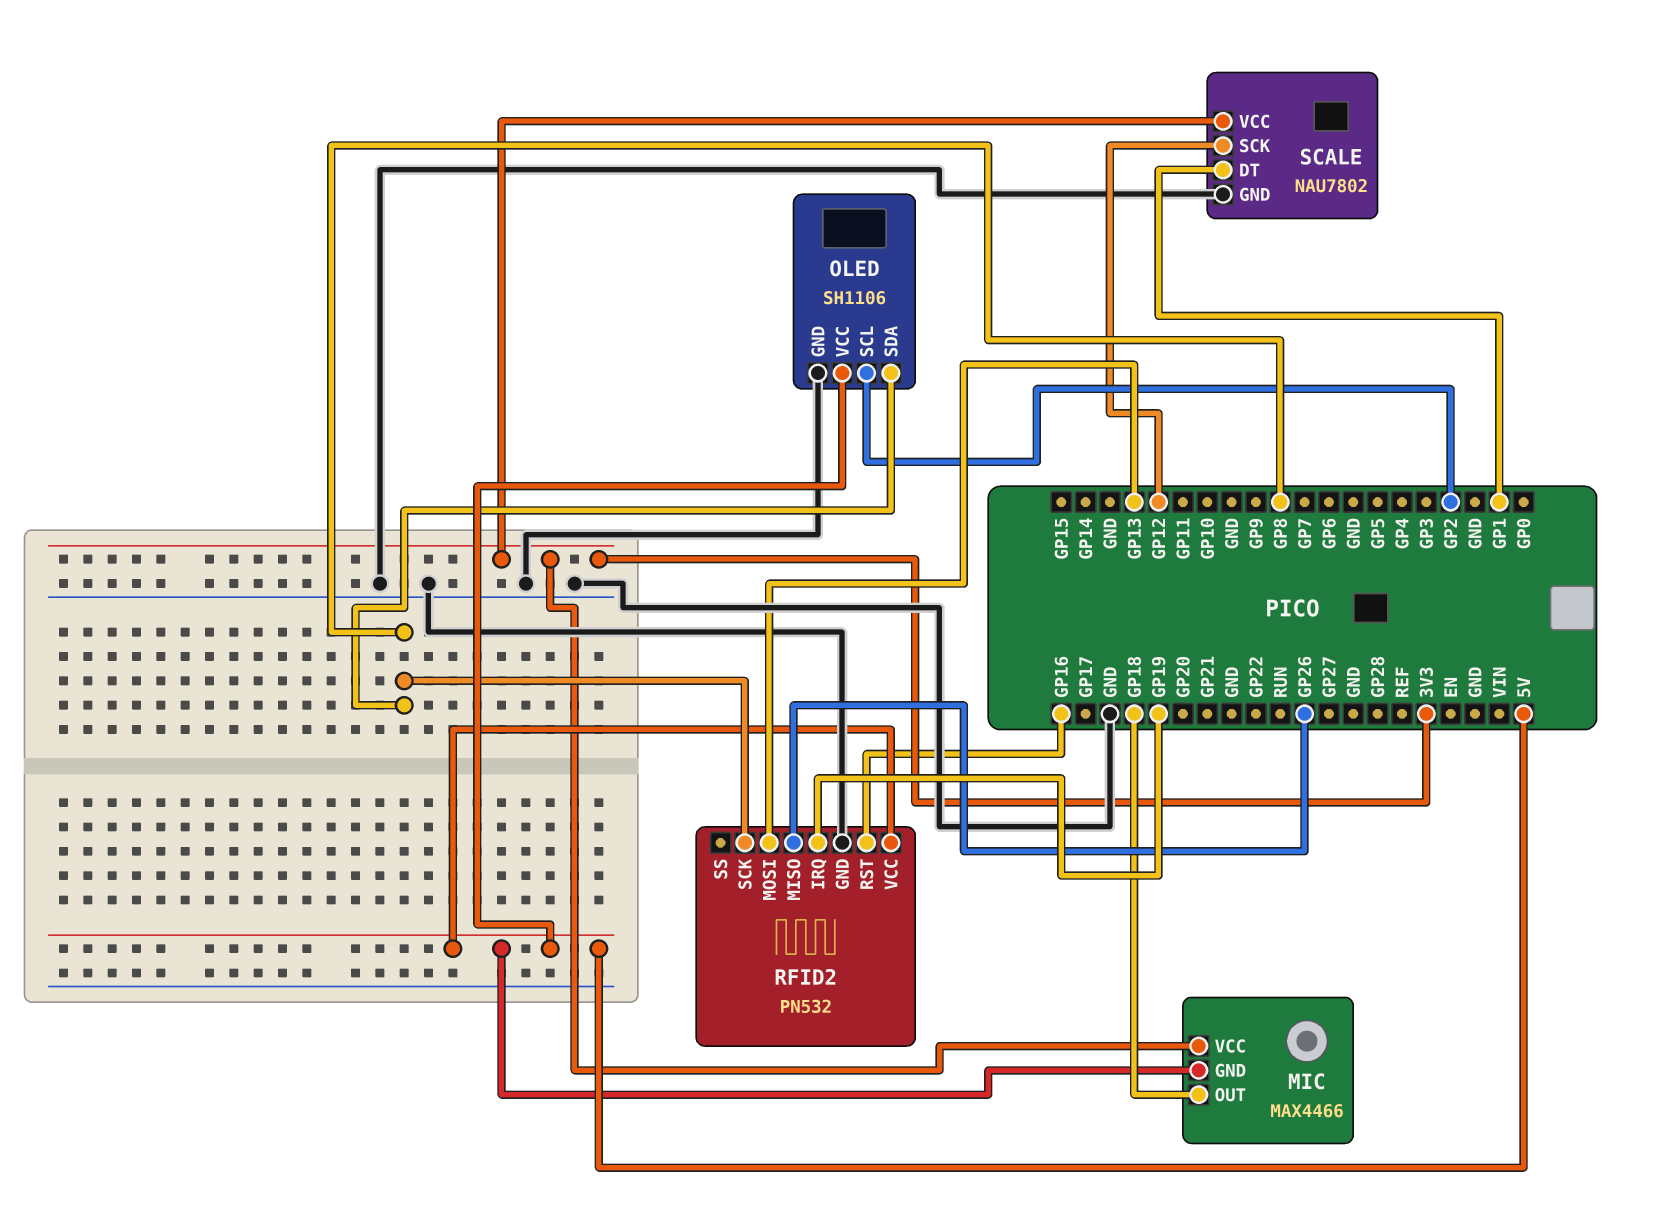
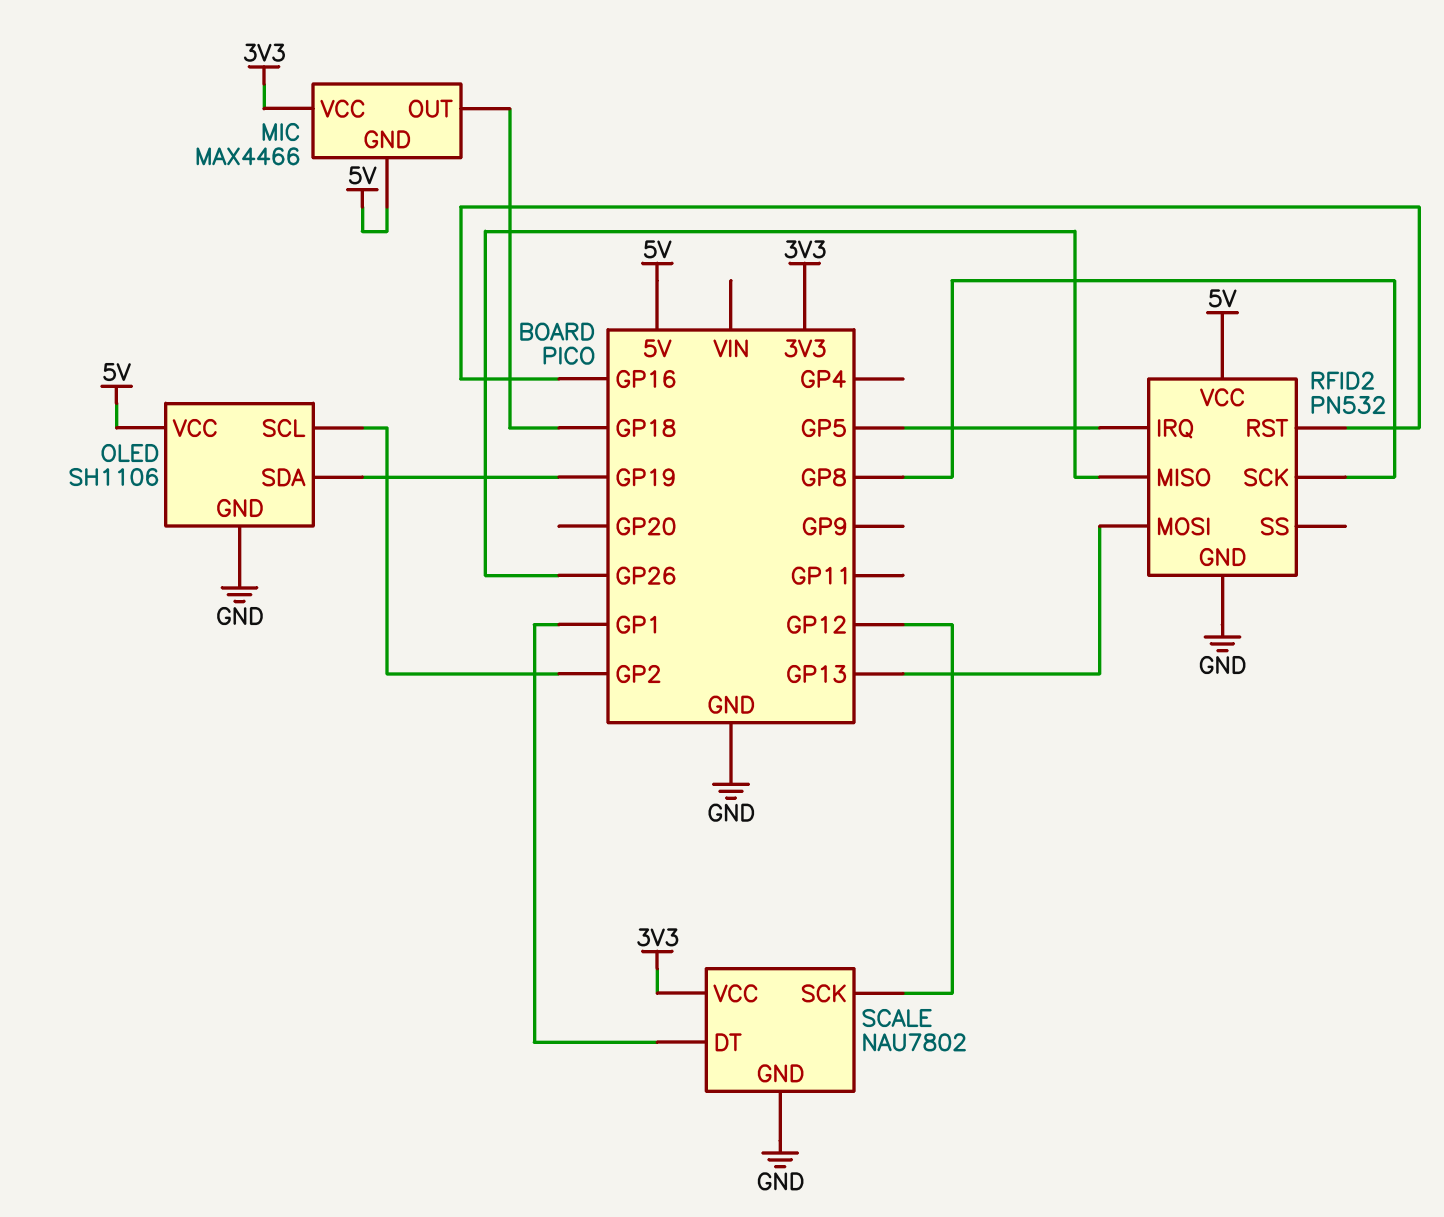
OLED pin SDA: GP8 -> GP19
RFID2 pin IRQ: GP19 -> GP5

